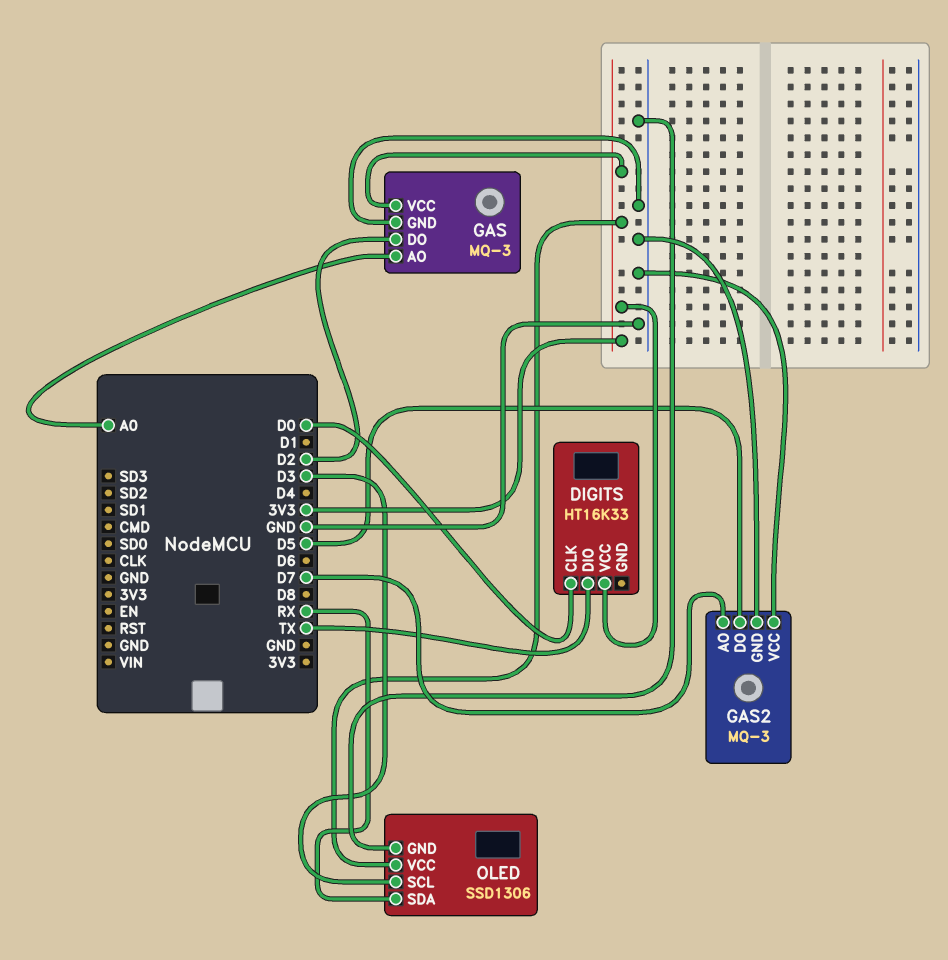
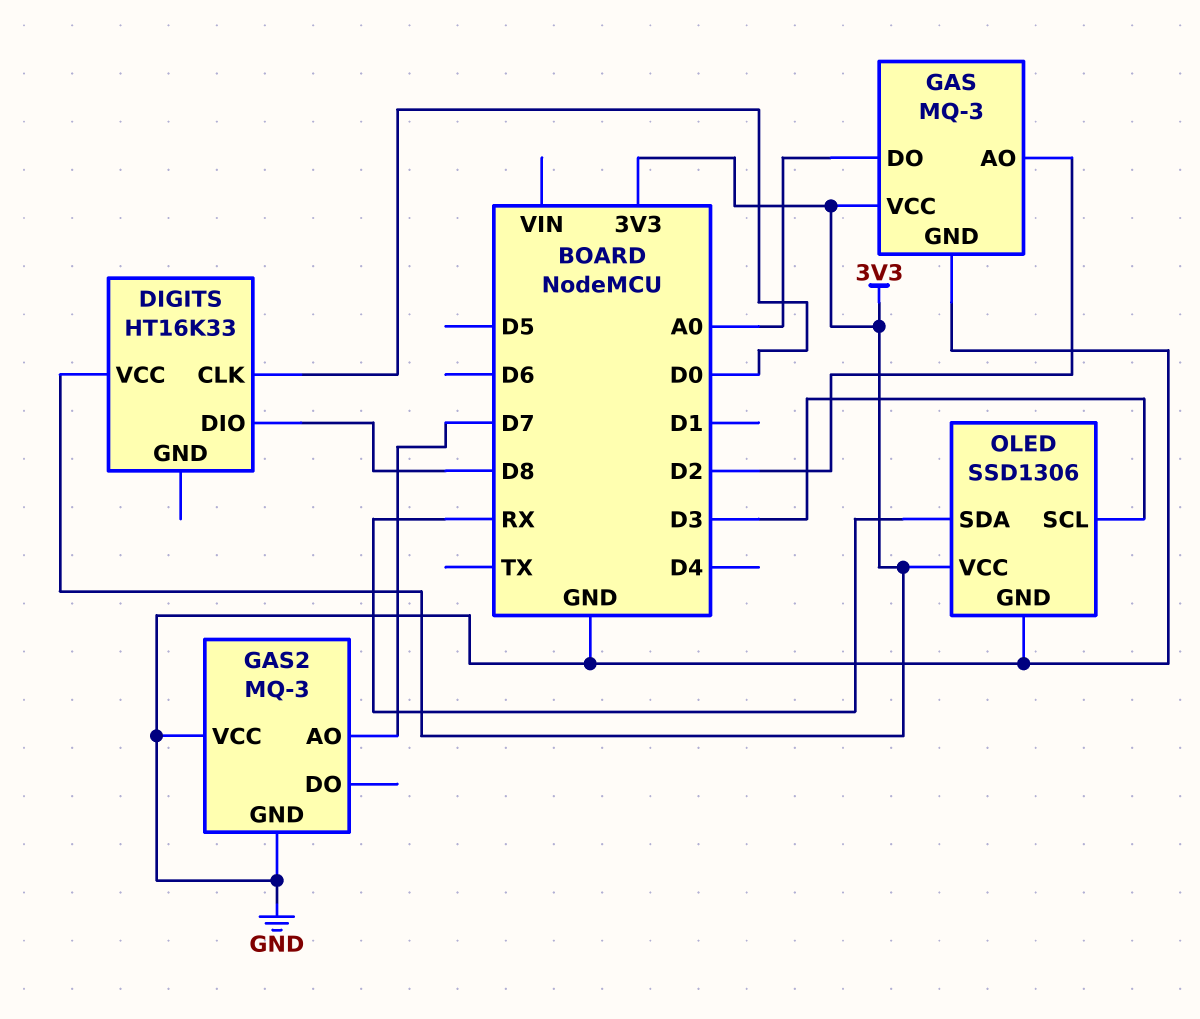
DIGITS pin DIO: TX -> D8
GAS pin AO: A0 -> D2
GAS pin DO: D2 -> A0
GAS2 pin DO: D5 -> none

